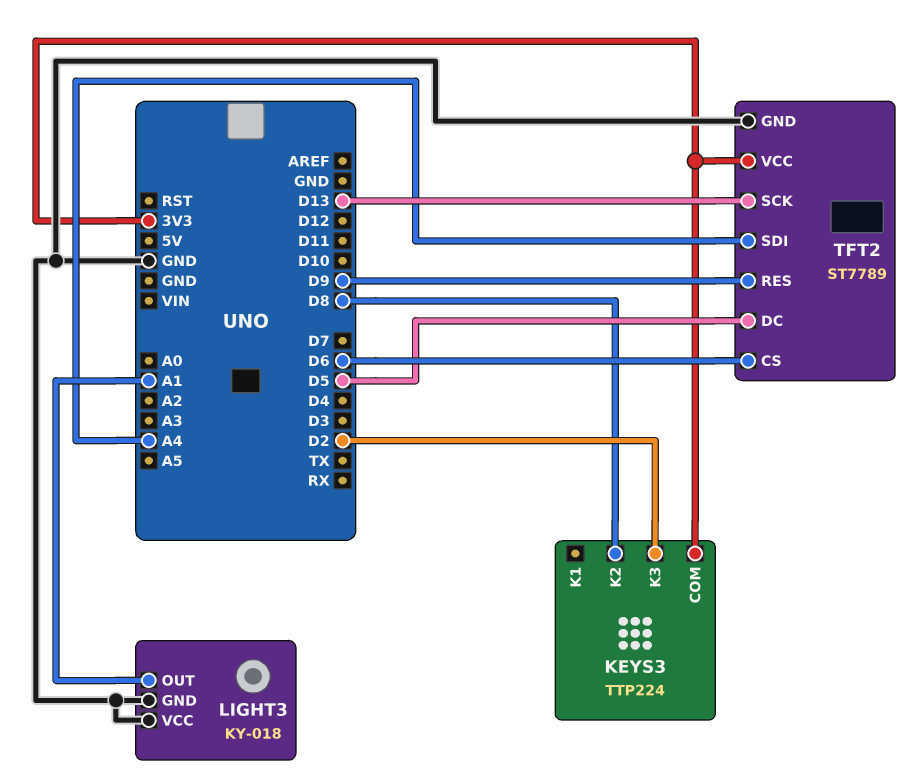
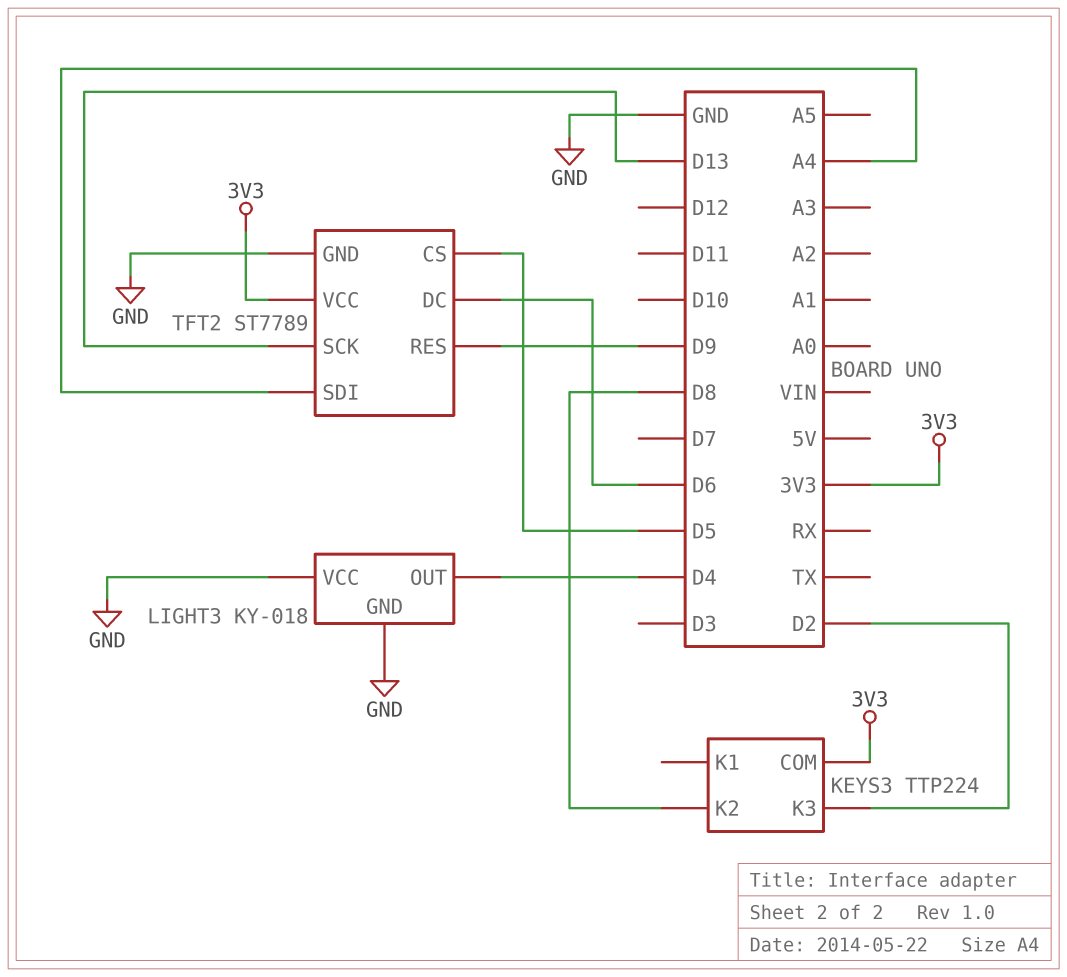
LIGHT3 pin OUT: A1 -> D4
TFT2 pin CS: D6 -> D5
TFT2 pin DC: D5 -> D6

